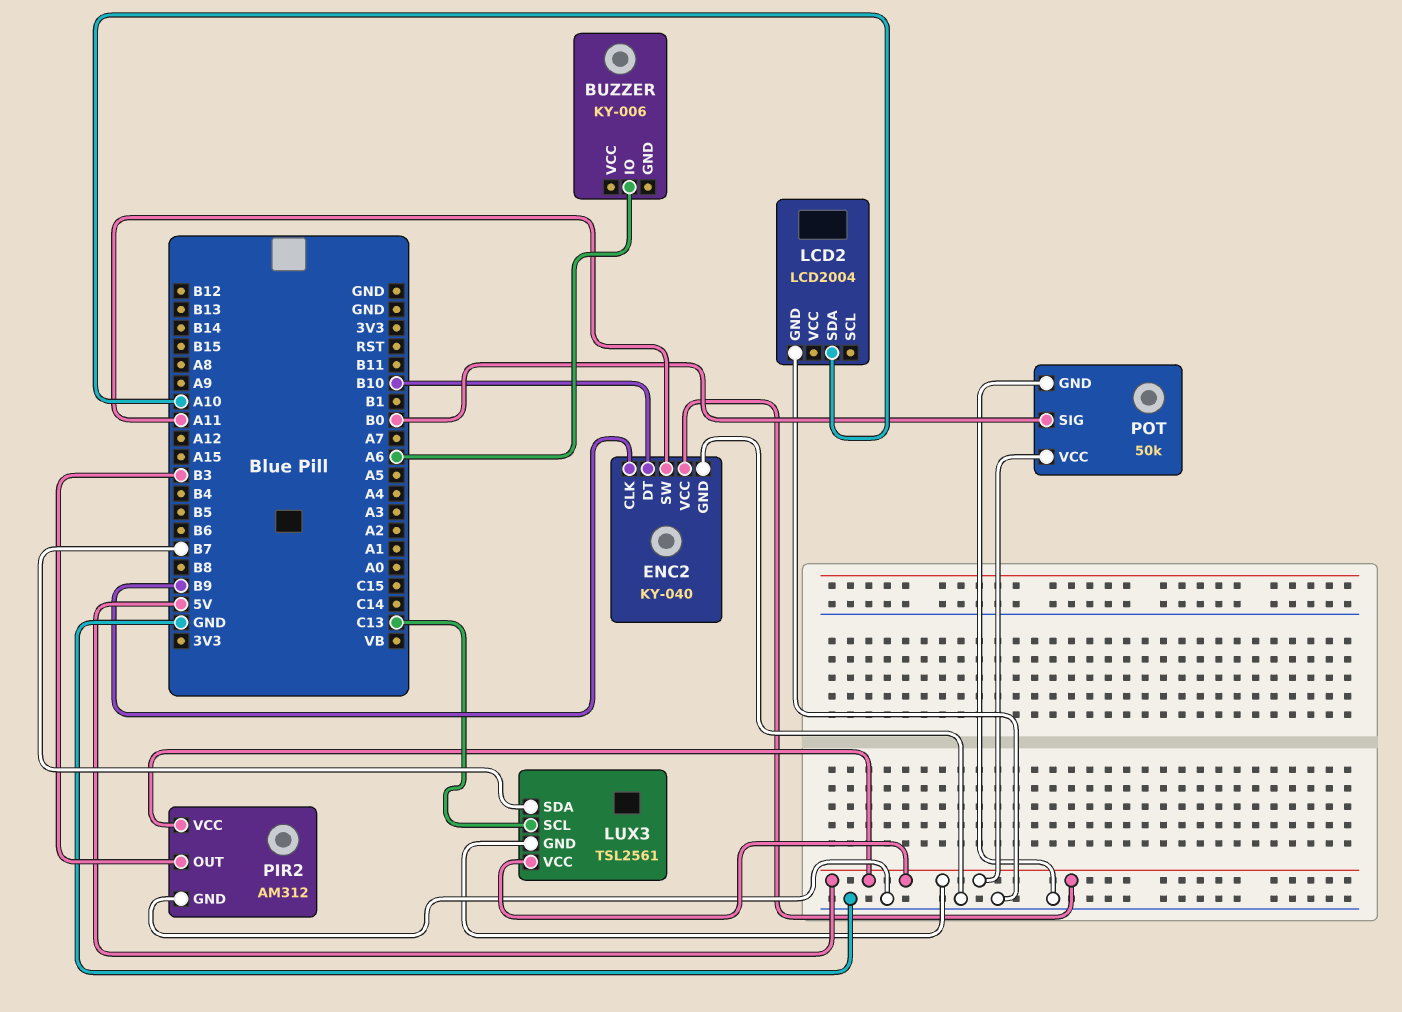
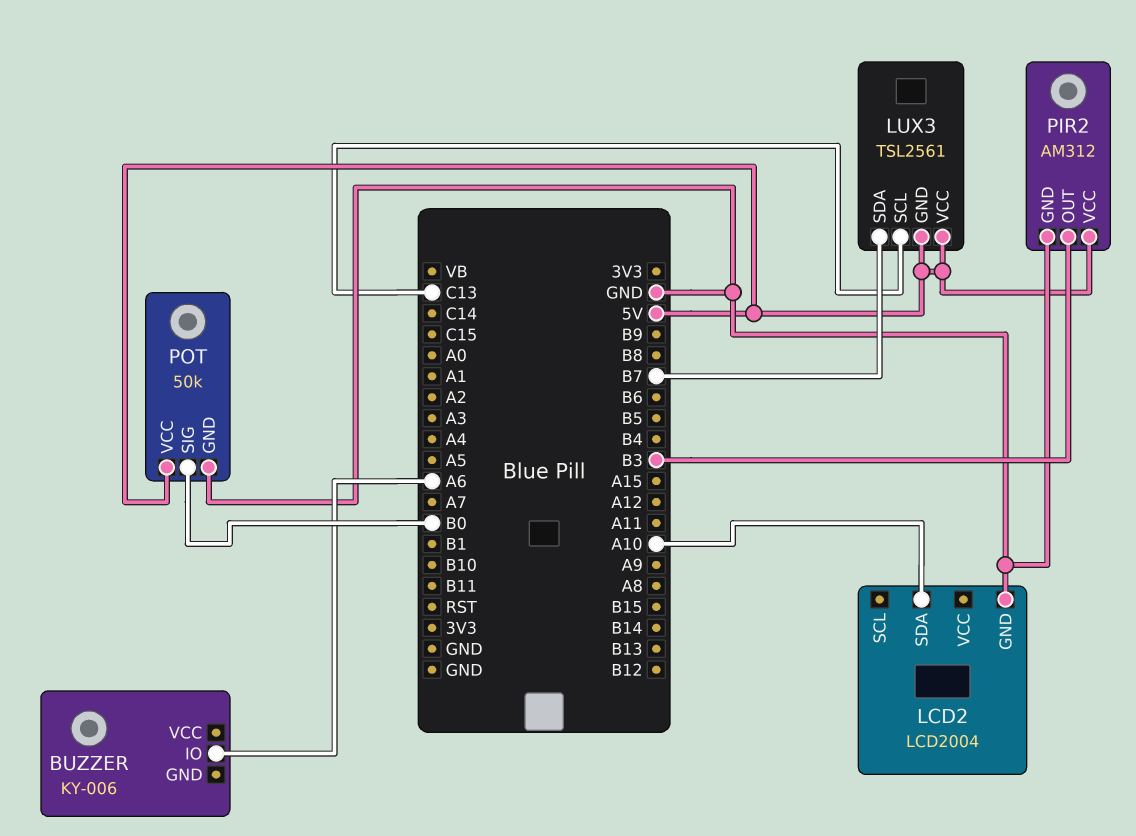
ENC2: KY-040 -> none
ENC2 pin CLK: B9 -> none
ENC2 pin DT: B10 -> none
ENC2 pin GND: GND -> none
ENC2 pin SW: A11 -> none
ENC2 pin VCC: 5V -> none

